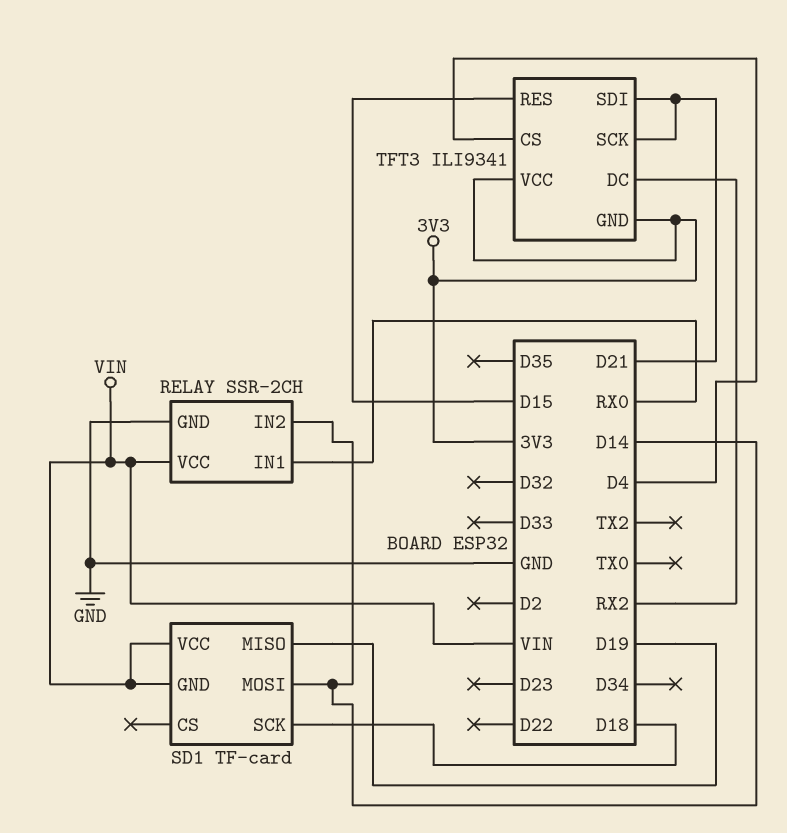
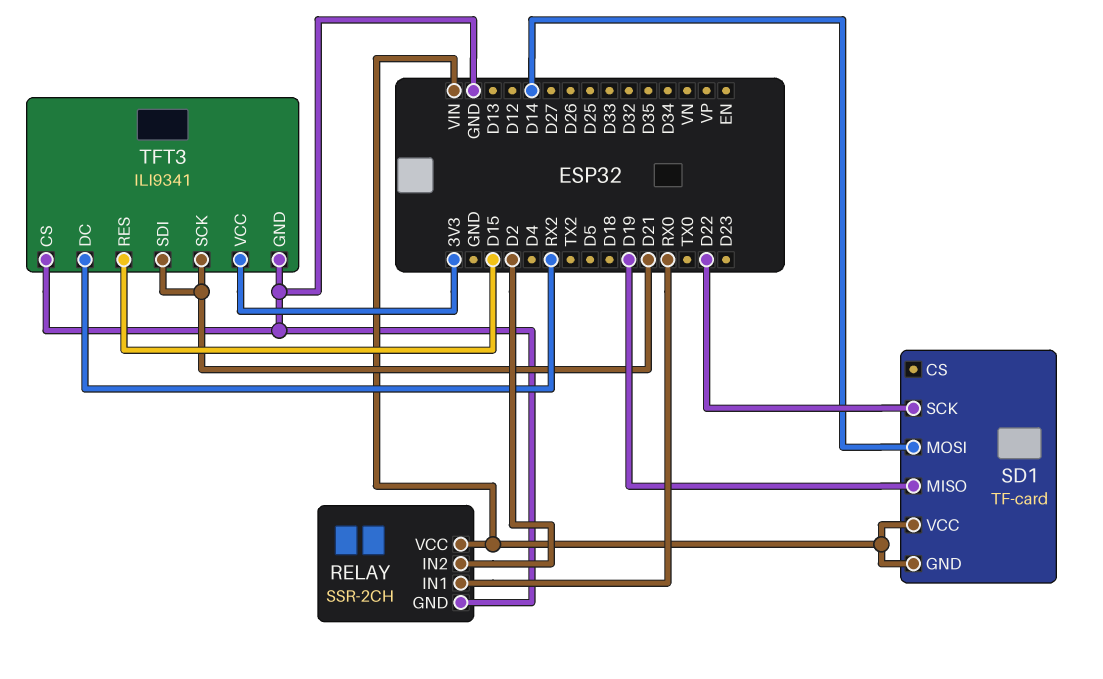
RELAY pin IN2: D14 -> D2
SD1 pin SCK: D18 -> D22
TFT3 pin CS: D4 -> GND
TFT3 pin GND: 3V3 -> GND

